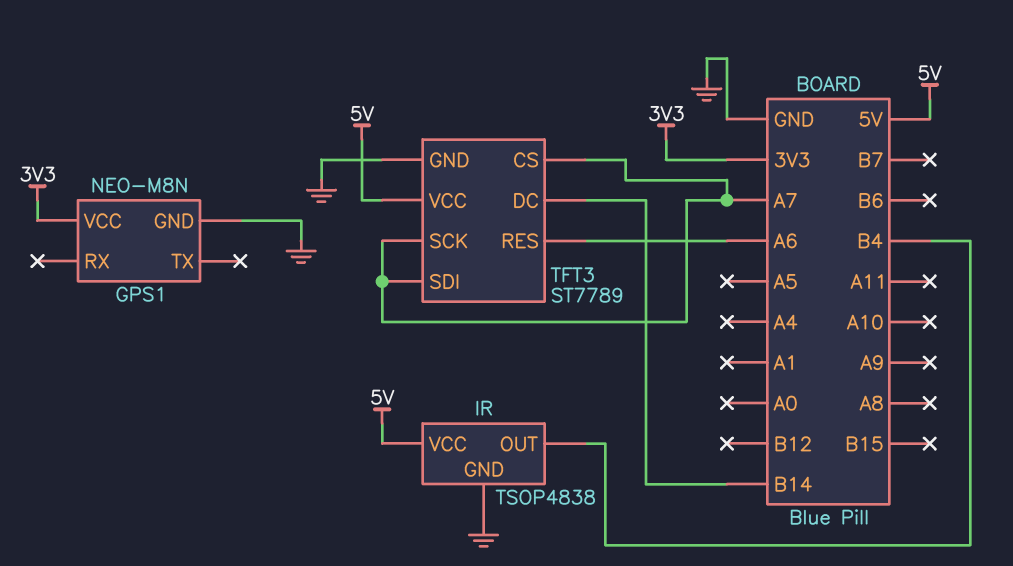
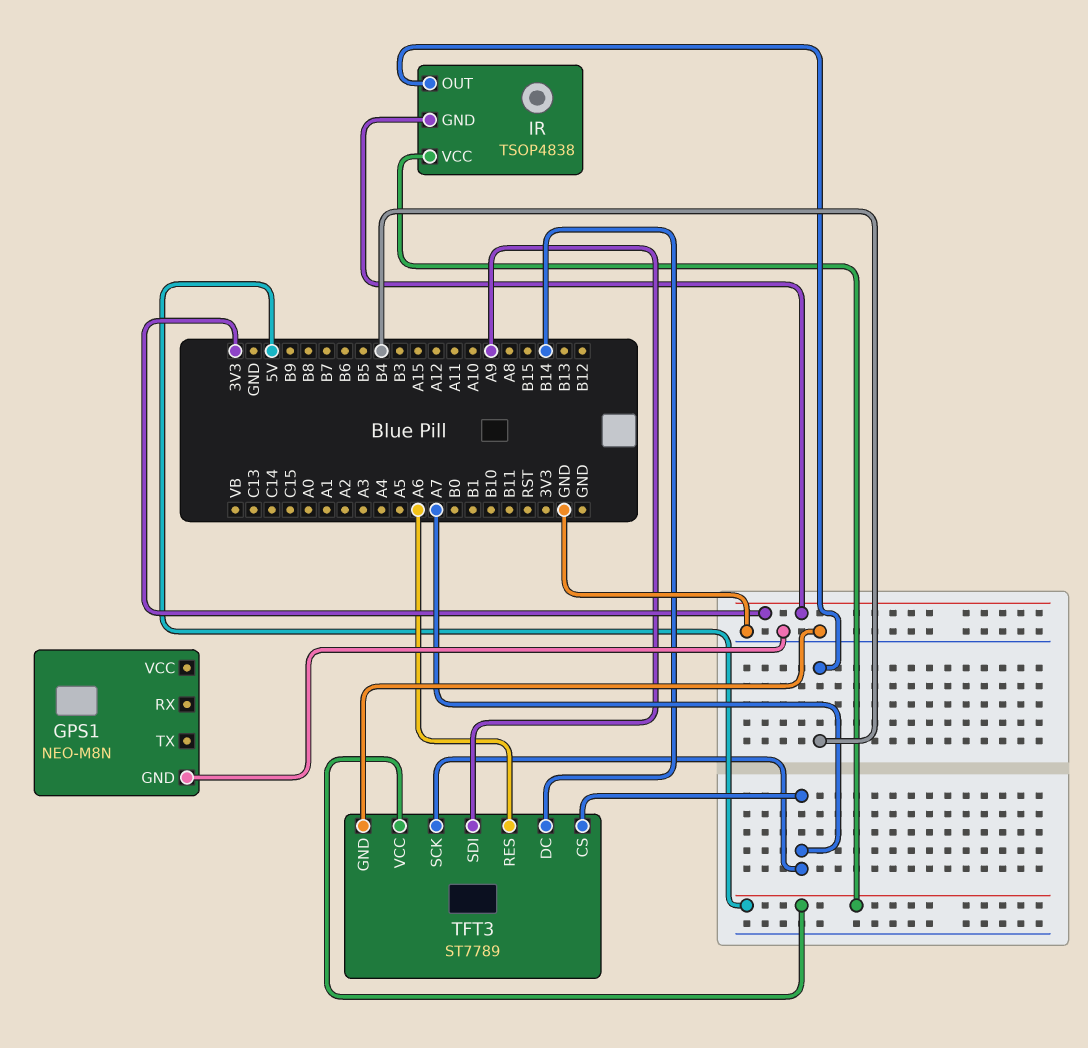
GPS1 pin VCC: 3V3 -> none
IR pin GND: GND -> 3V3
TFT3 pin SDI: A7 -> A9

